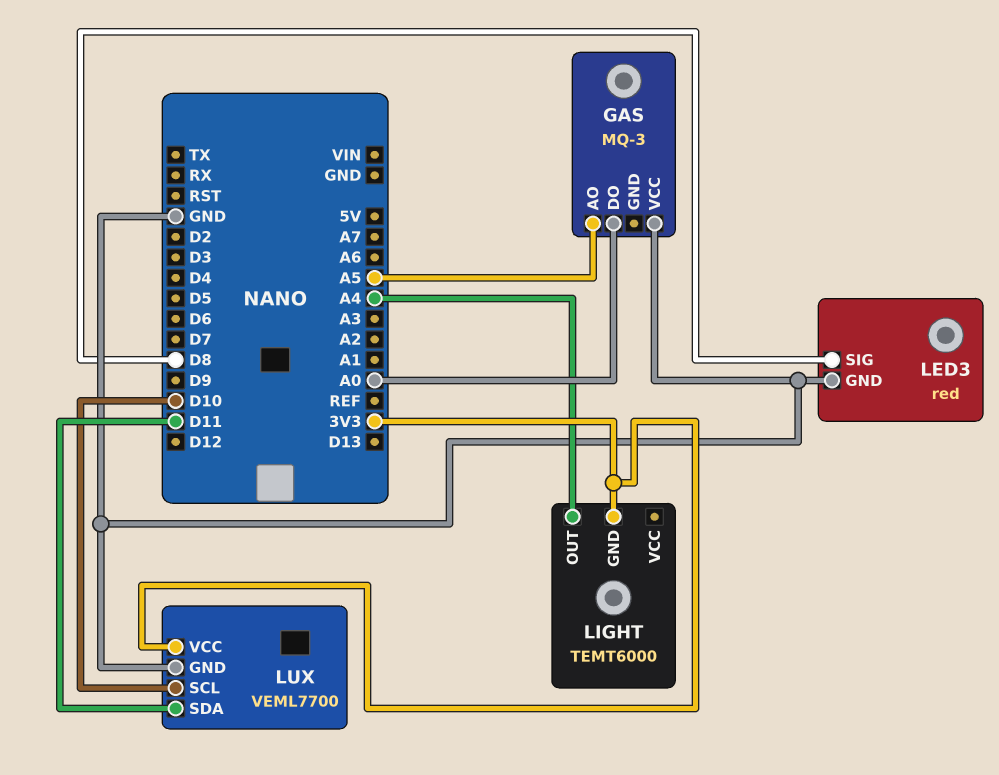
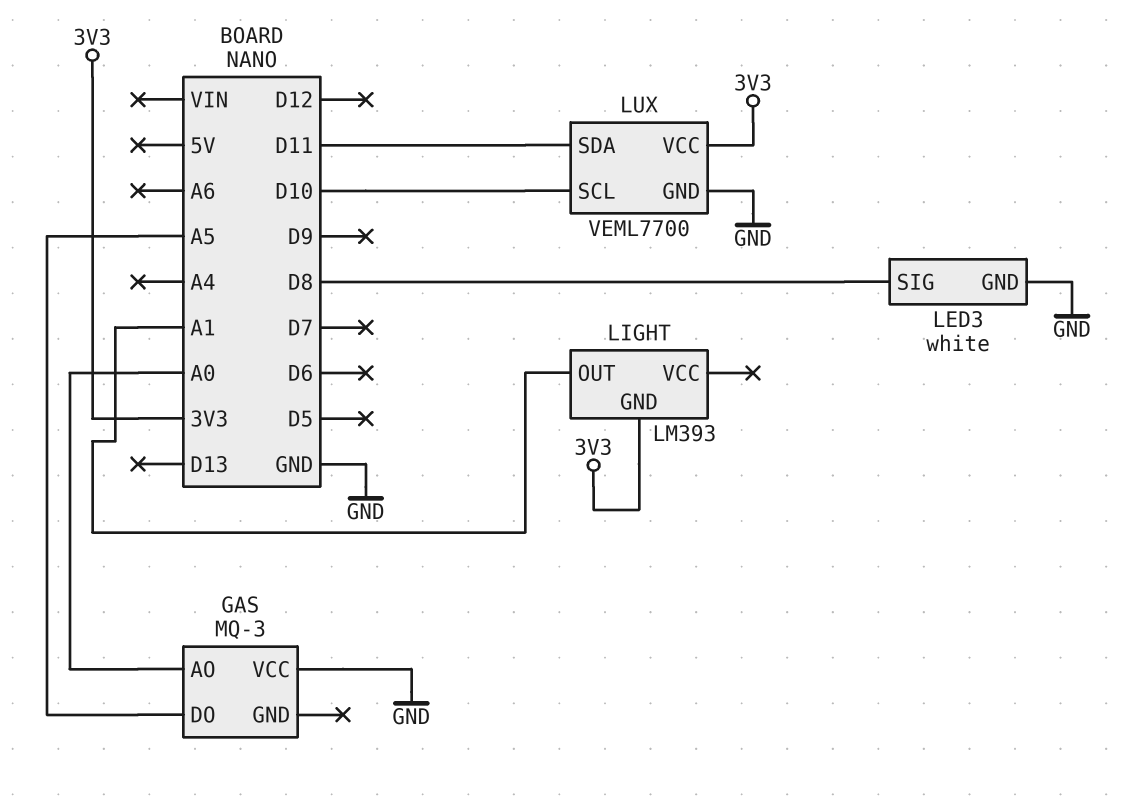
GAS pin AO: A5 -> A0
GAS pin DO: A0 -> A5
LED3: red -> white
LIGHT: TEMT6000 -> LM393
LIGHT pin OUT: A4 -> A1

